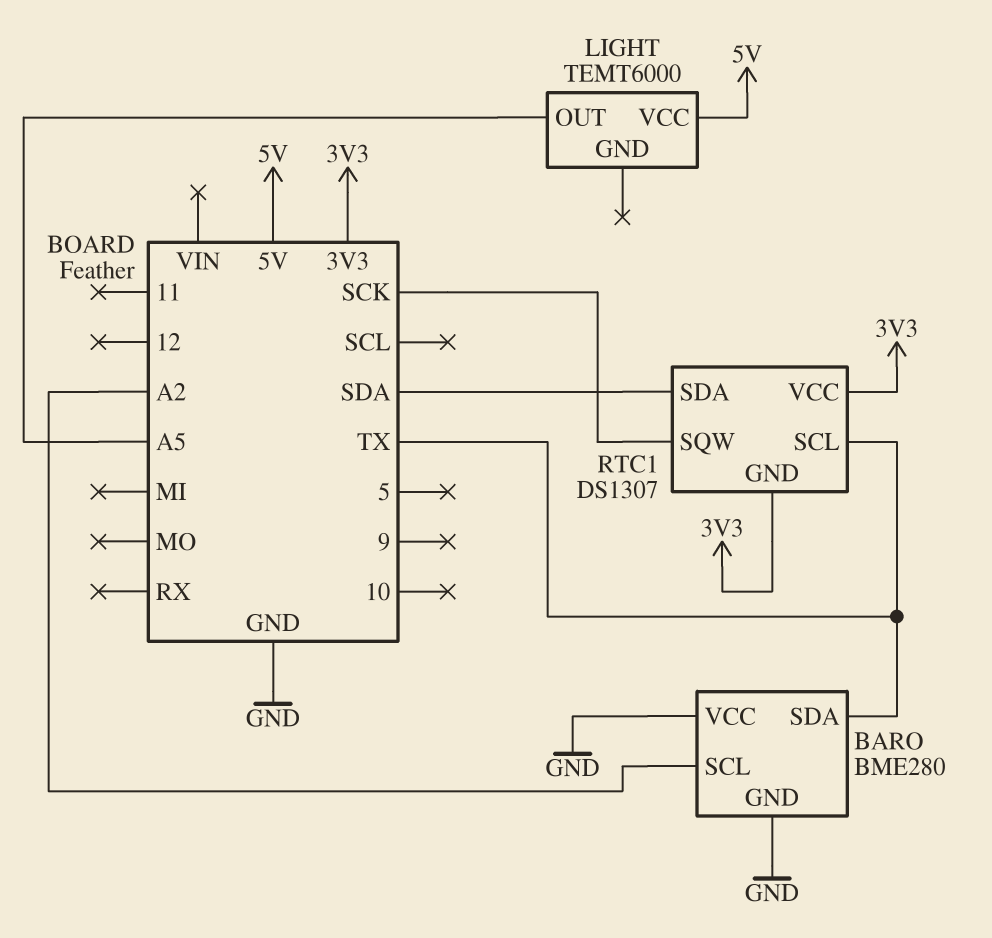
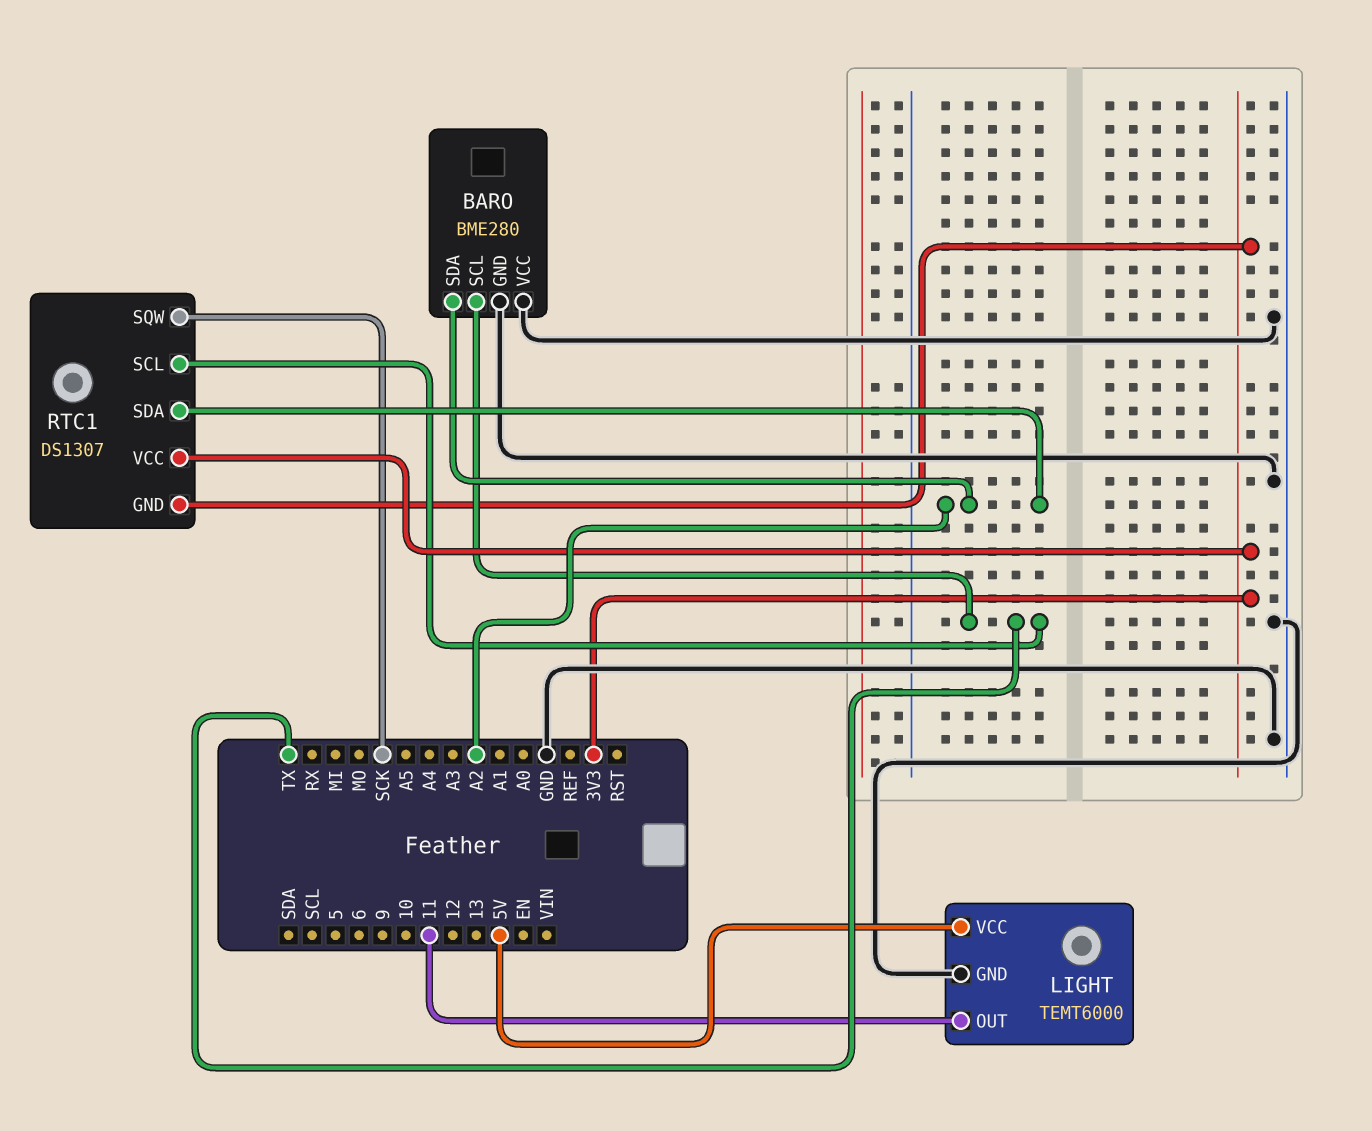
BARO pin SCL: A2 -> TX
BARO pin SDA: TX -> A2
LIGHT pin GND: none -> GND
LIGHT pin OUT: A5 -> 11
RTC1 pin SDA: SDA -> A2

